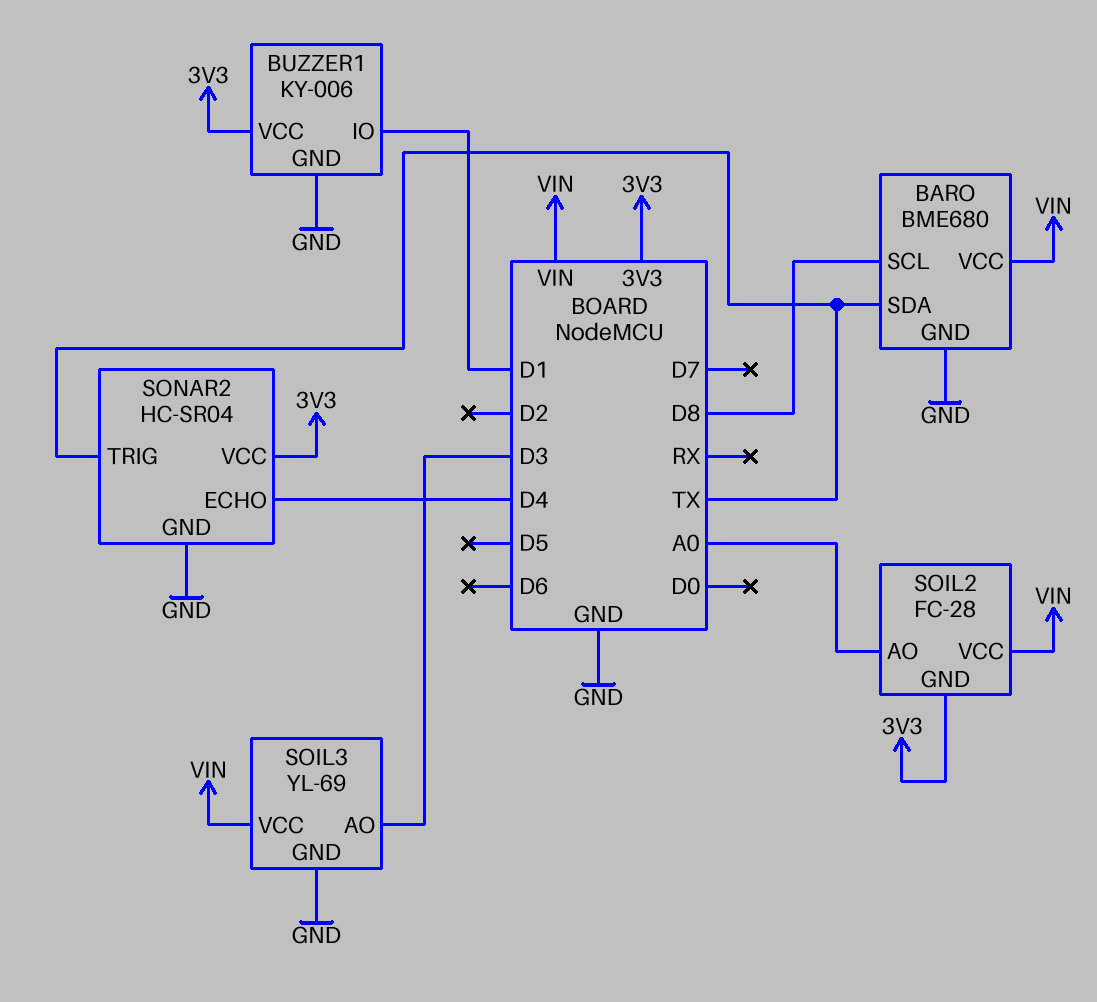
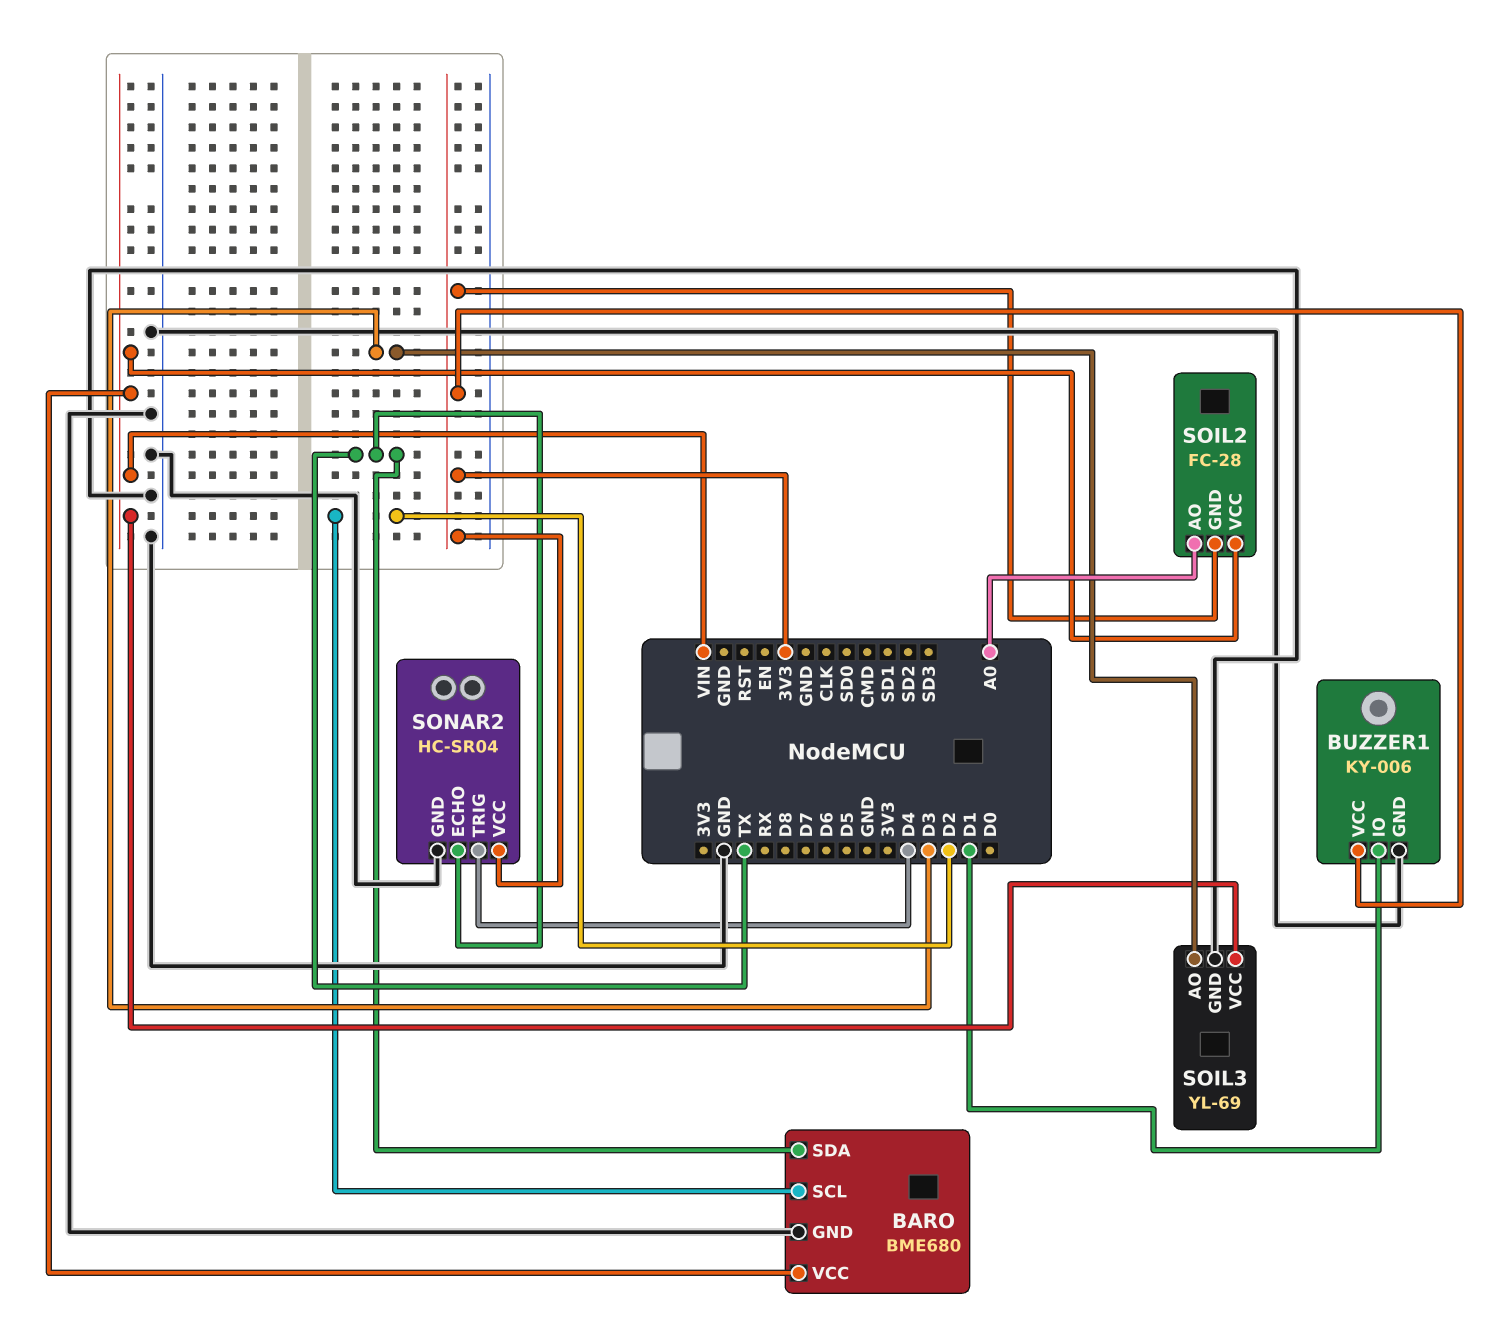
BARO pin SCL: D8 -> D2
SONAR2 pin ECHO: D4 -> TX
SONAR2 pin TRIG: TX -> D4

